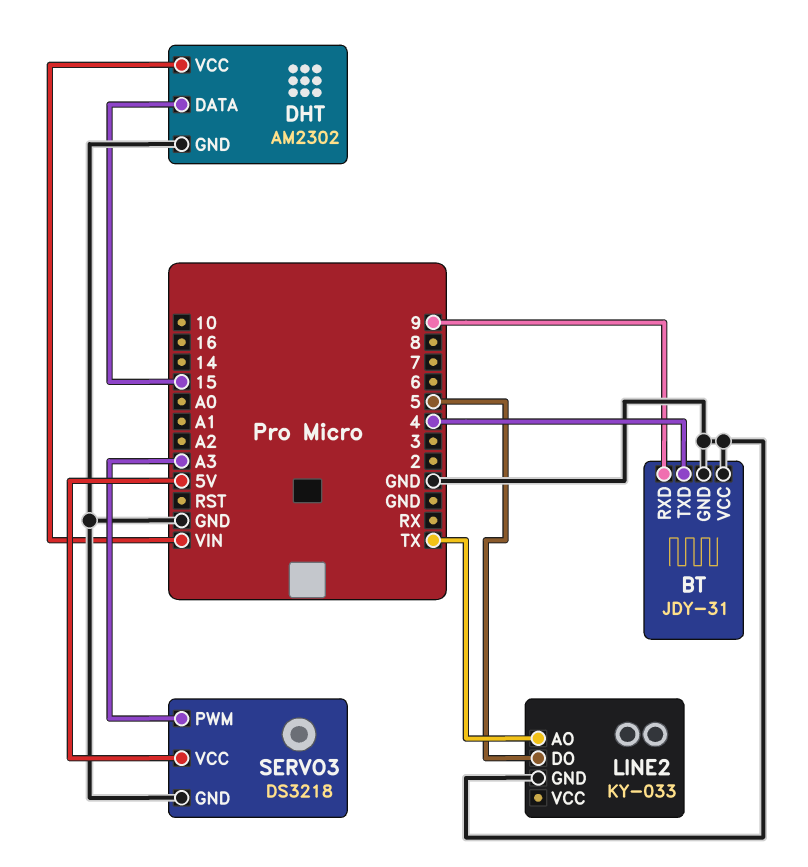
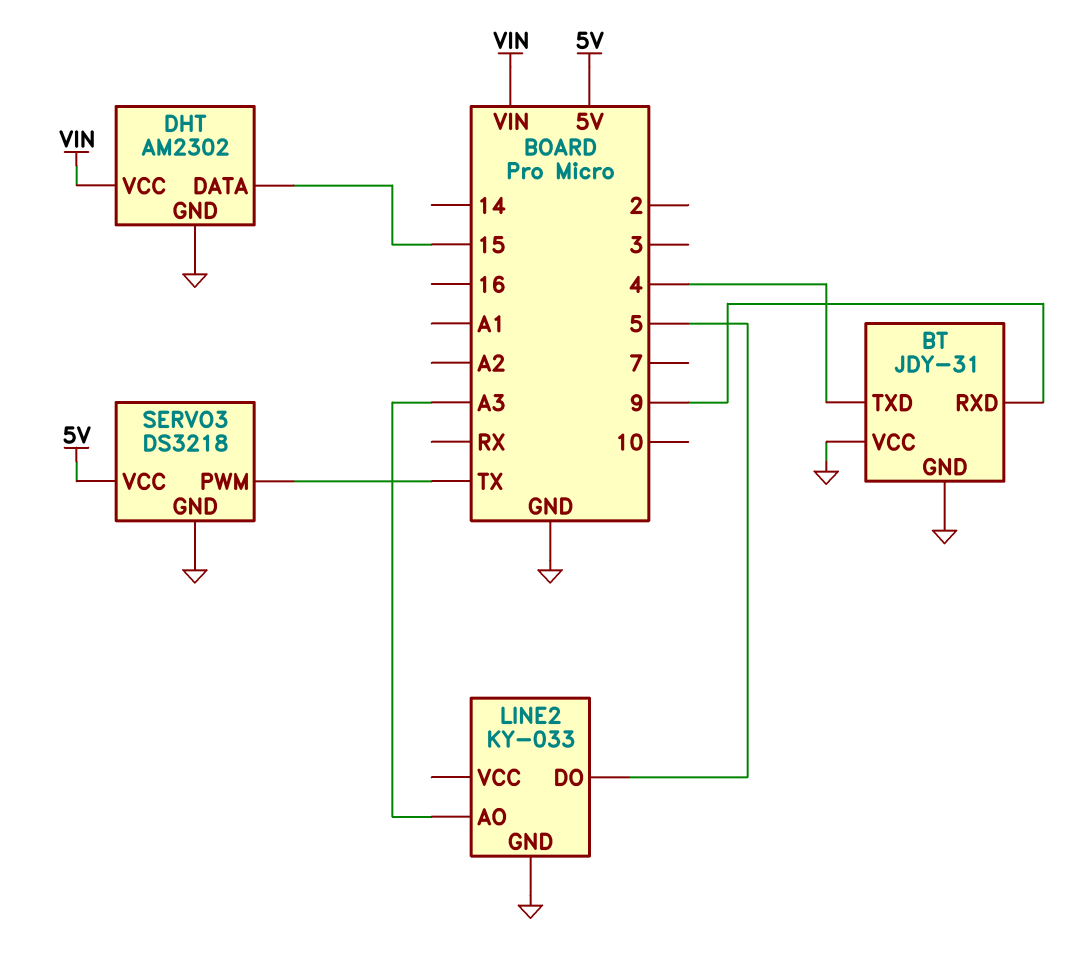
LINE2 pin AO: TX -> A3
SERVO3 pin PWM: A3 -> TX

